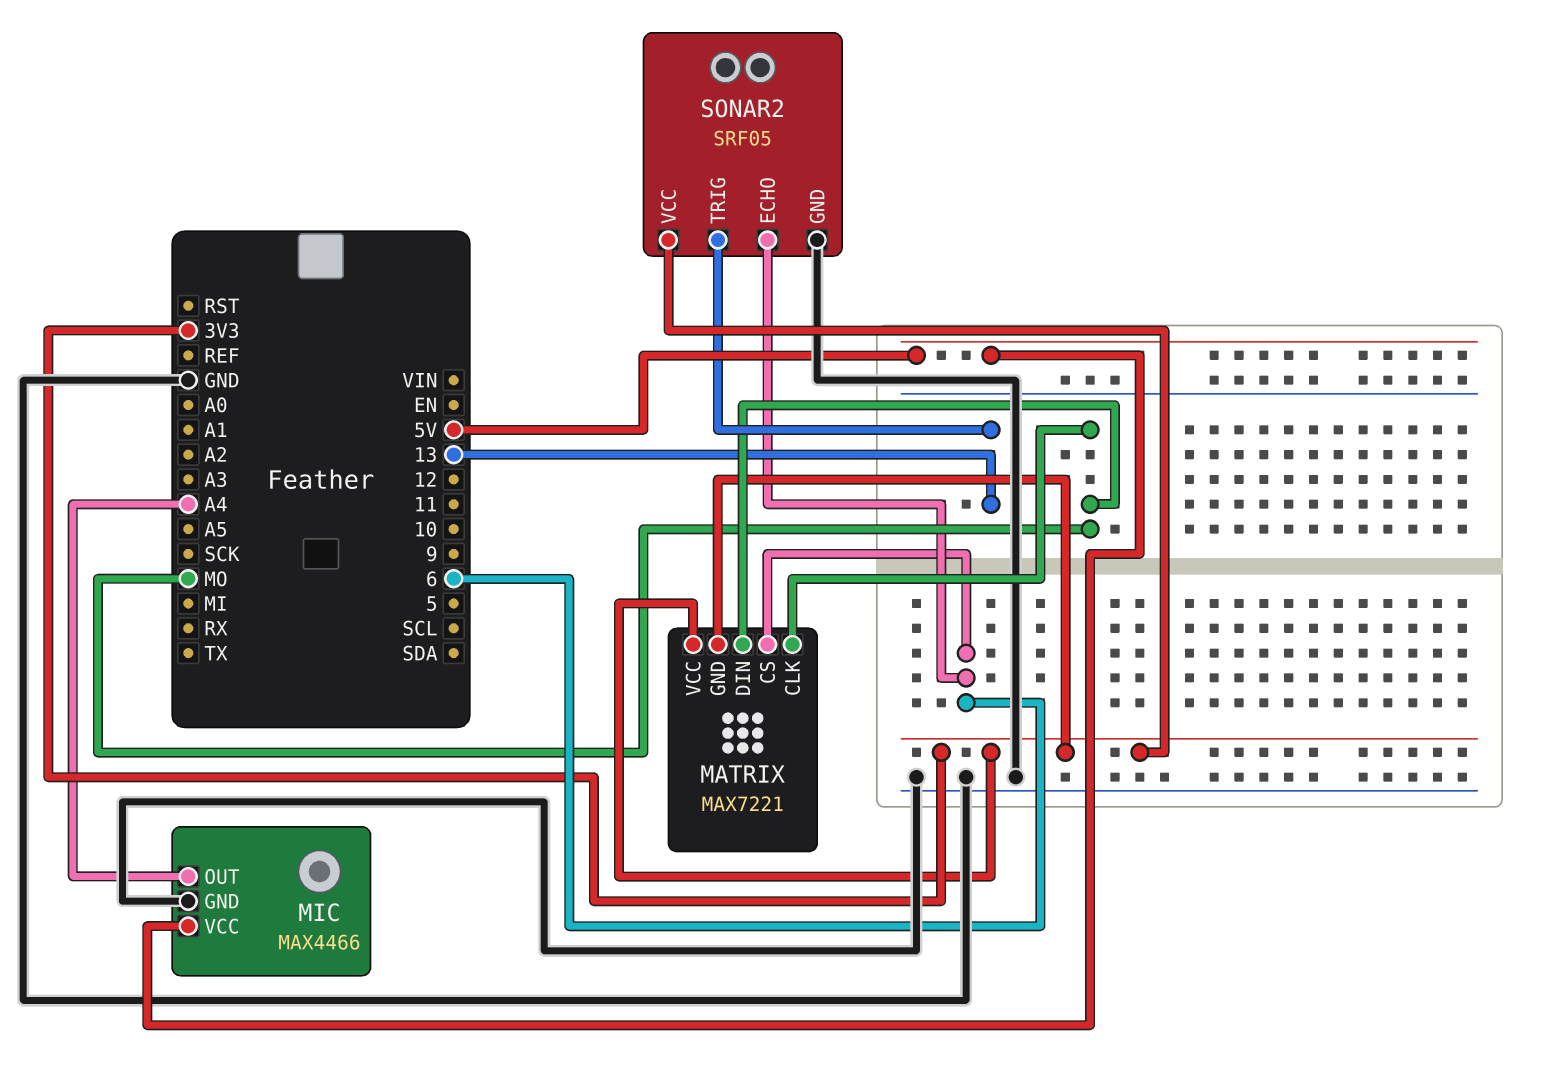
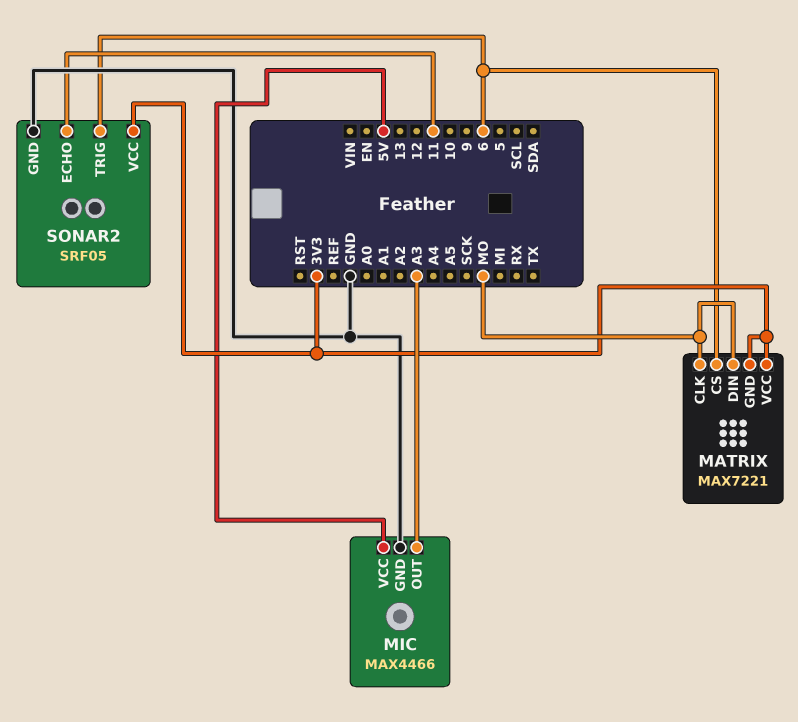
MIC pin OUT: A4 -> A3
SONAR2 pin ECHO: 6 -> 11
SONAR2 pin TRIG: 13 -> 6

